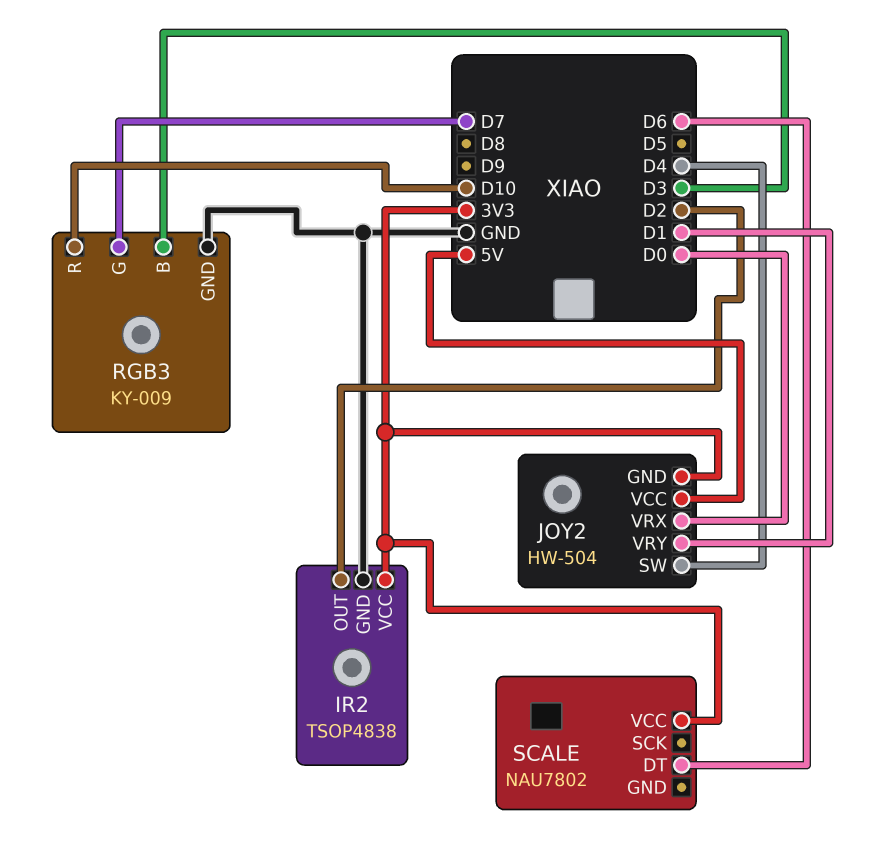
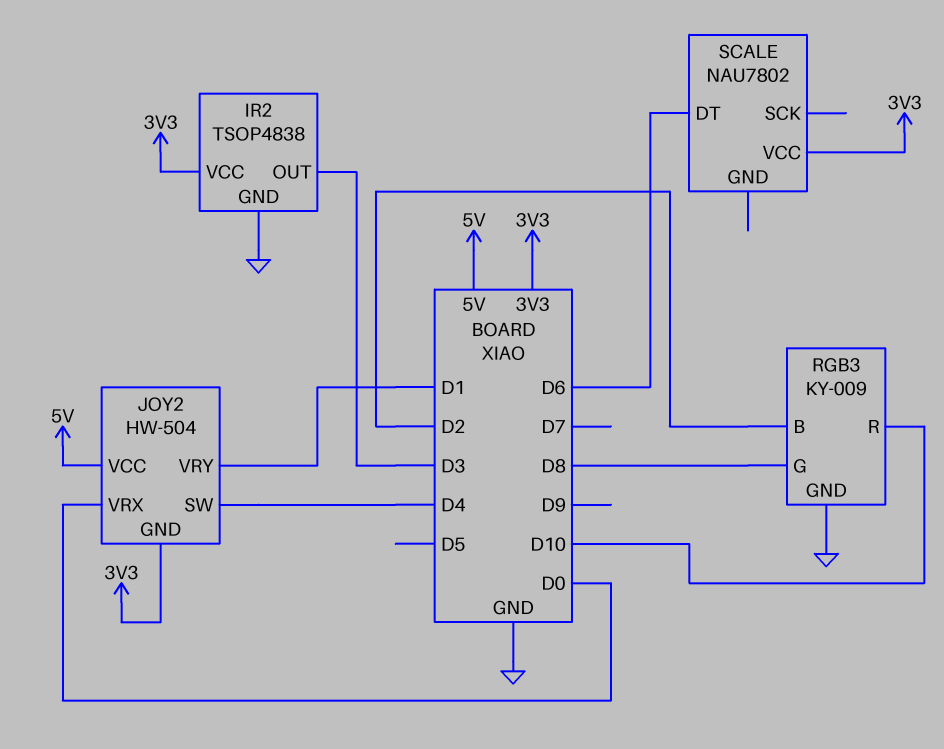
IR2 pin OUT: D2 -> D3
RGB3 pin B: D3 -> D2
RGB3 pin G: D7 -> D8

